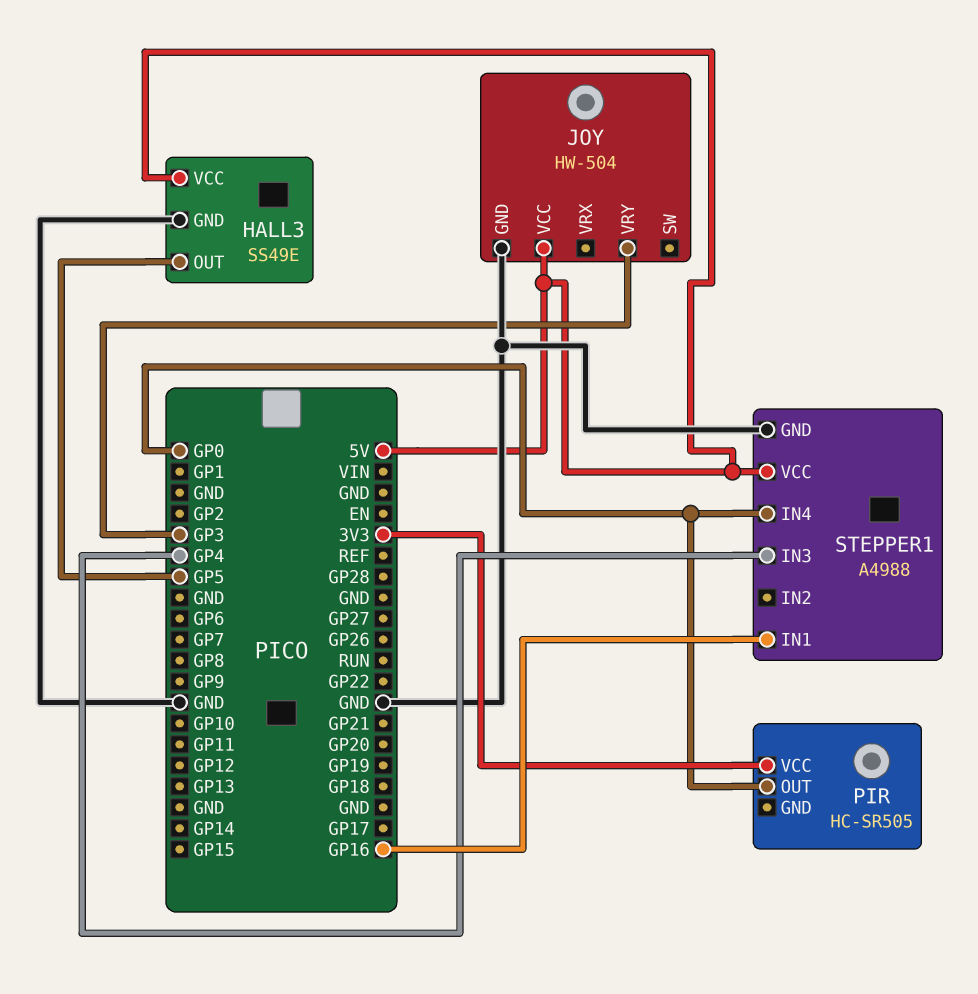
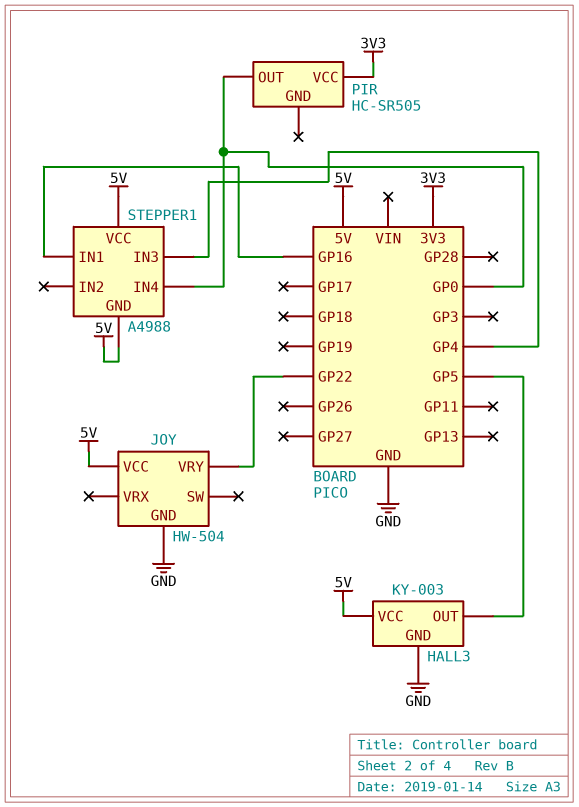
HALL3: SS49E -> KY-003
JOY pin VRY: GP3 -> GP22
STEPPER1 pin GND: GND -> 5V

